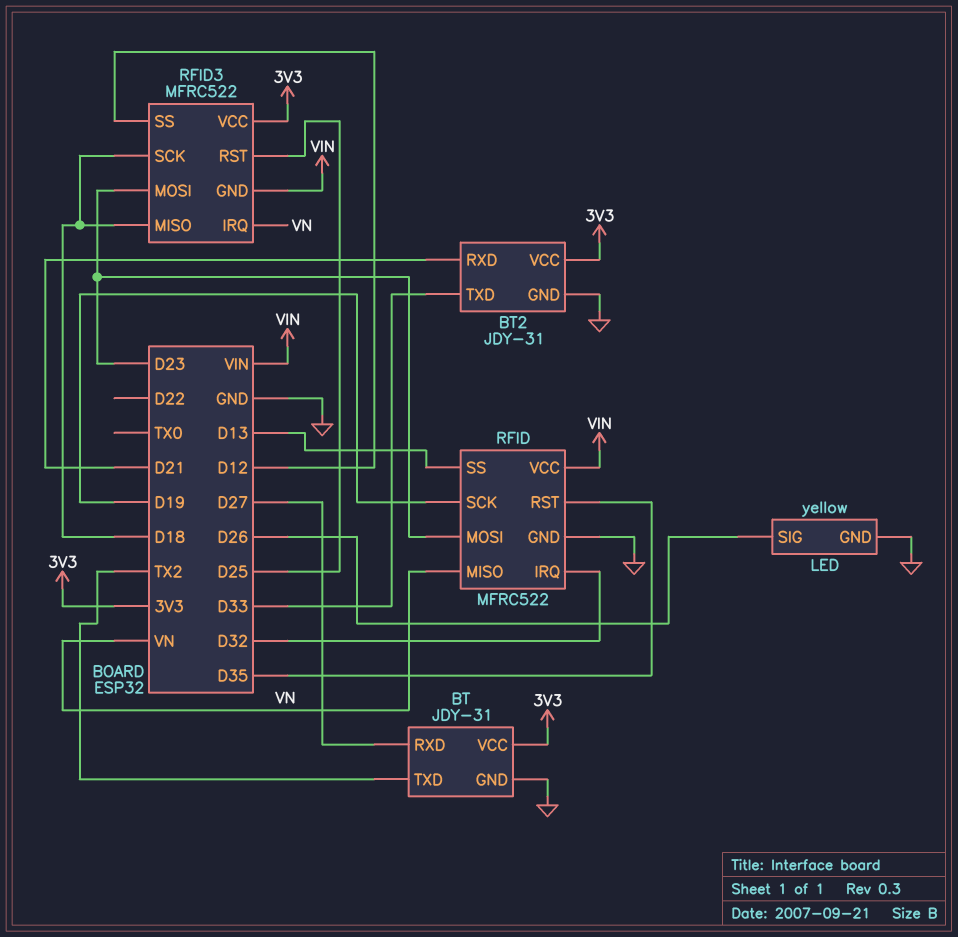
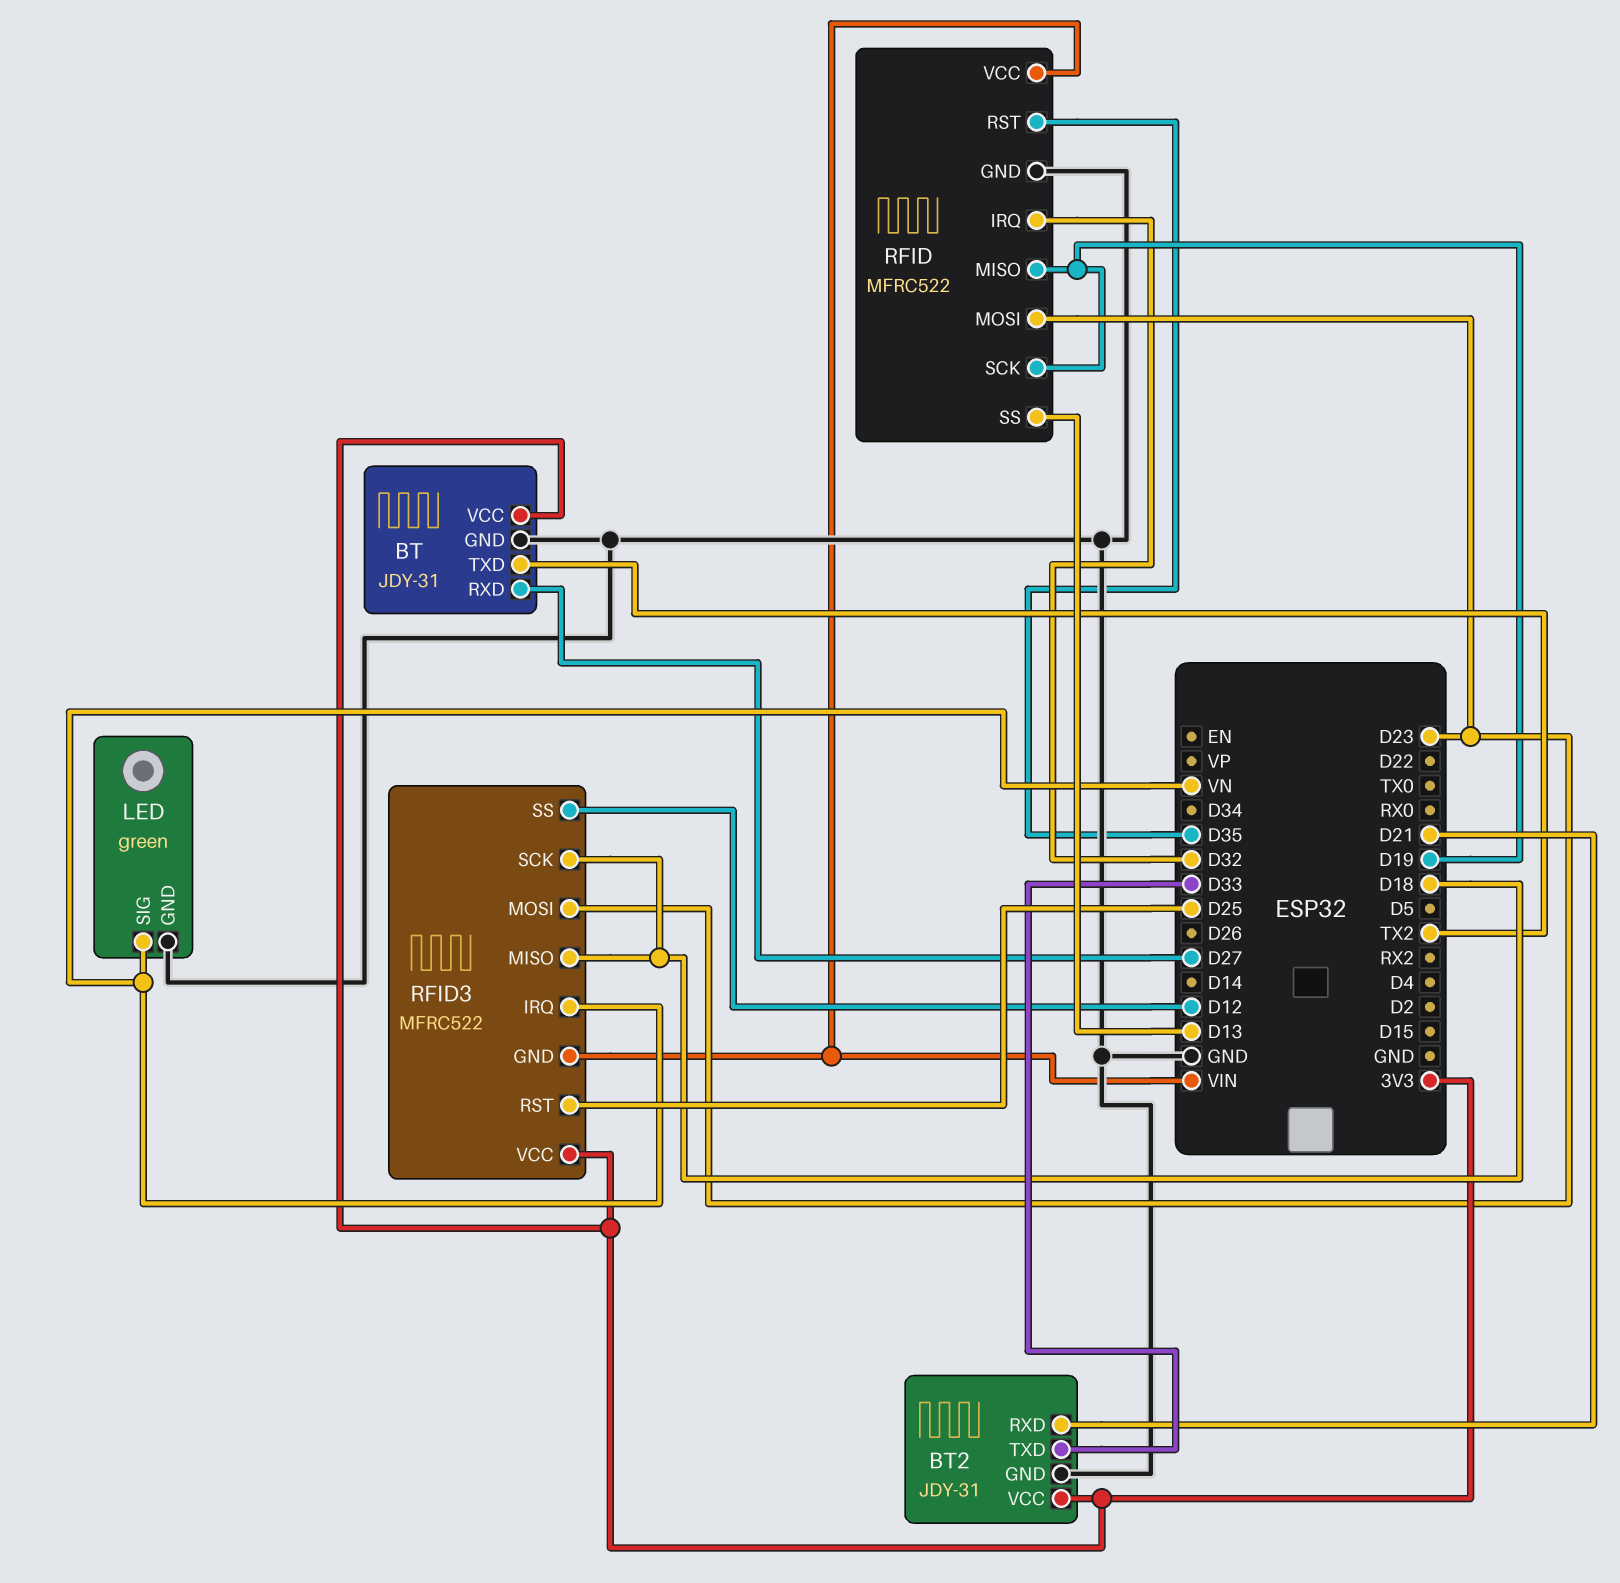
LED: yellow -> green
LED pin SIG: D26 -> VN
RFID pin MISO: VN -> D19

